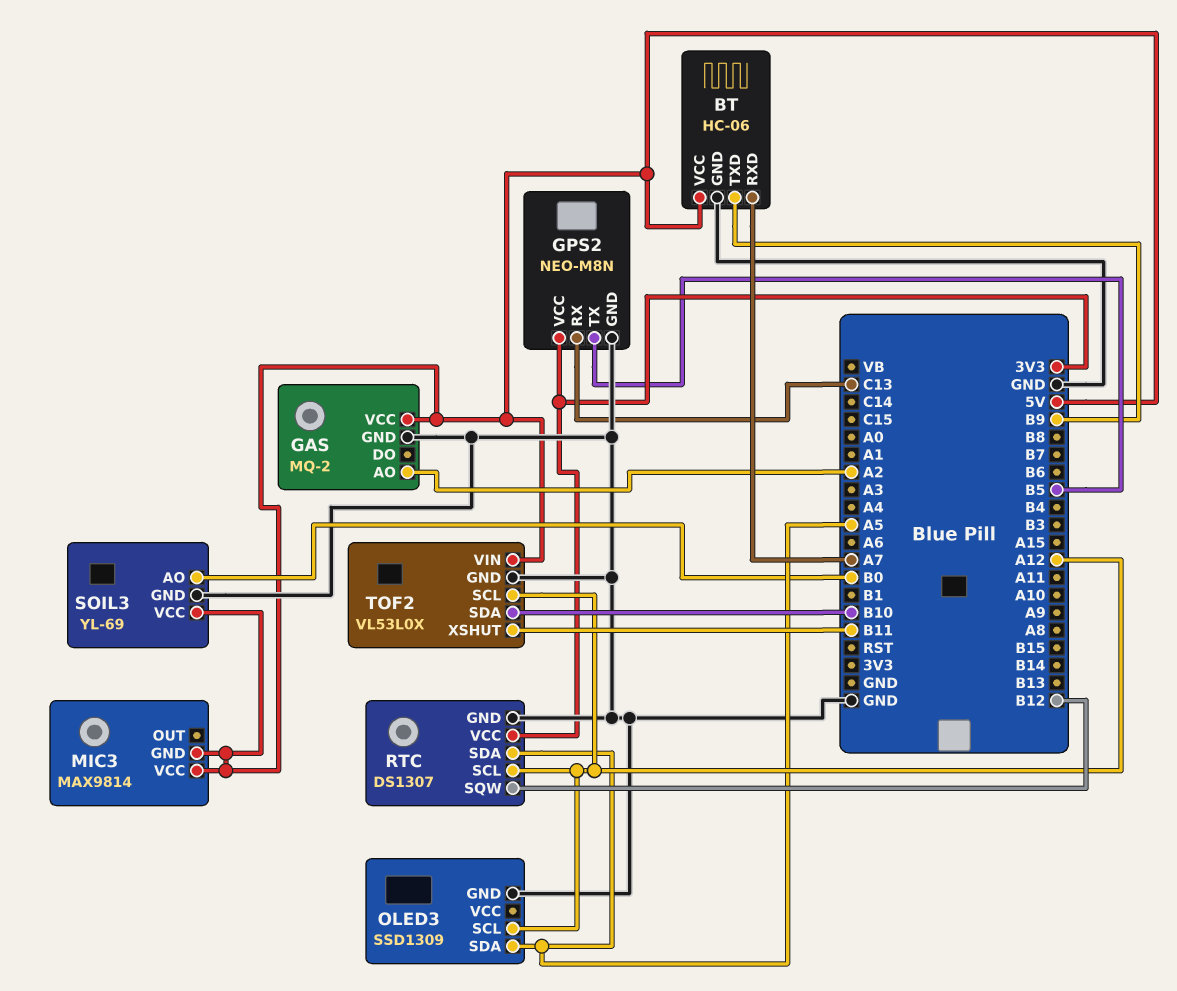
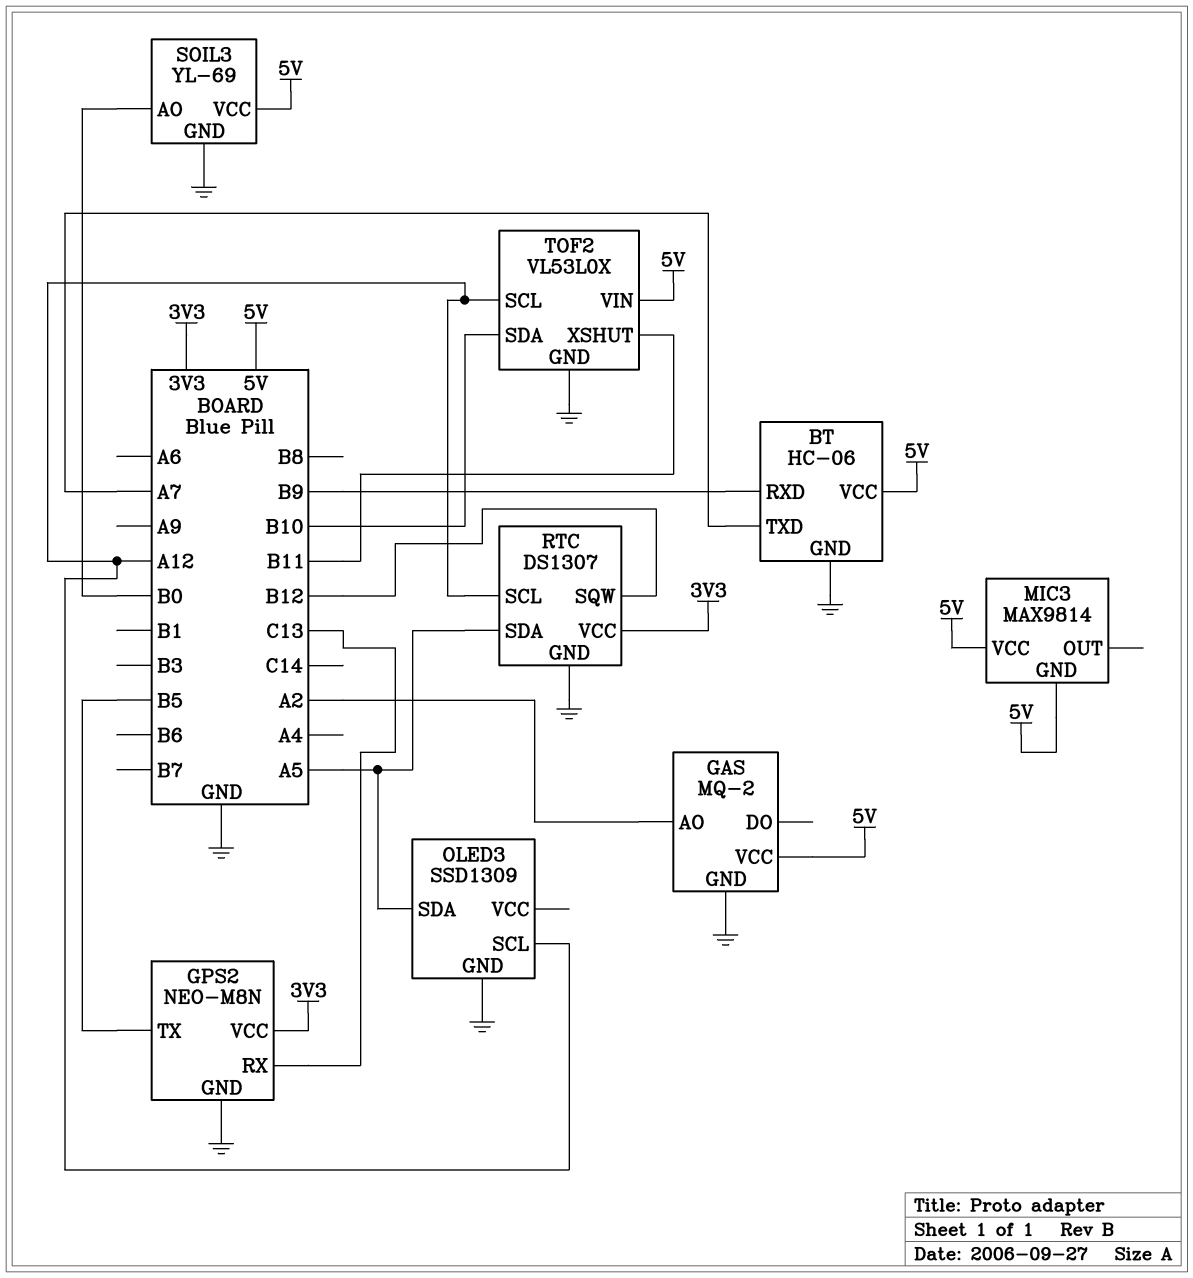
BT pin RXD: A7 -> B9
BT pin TXD: B9 -> A7

